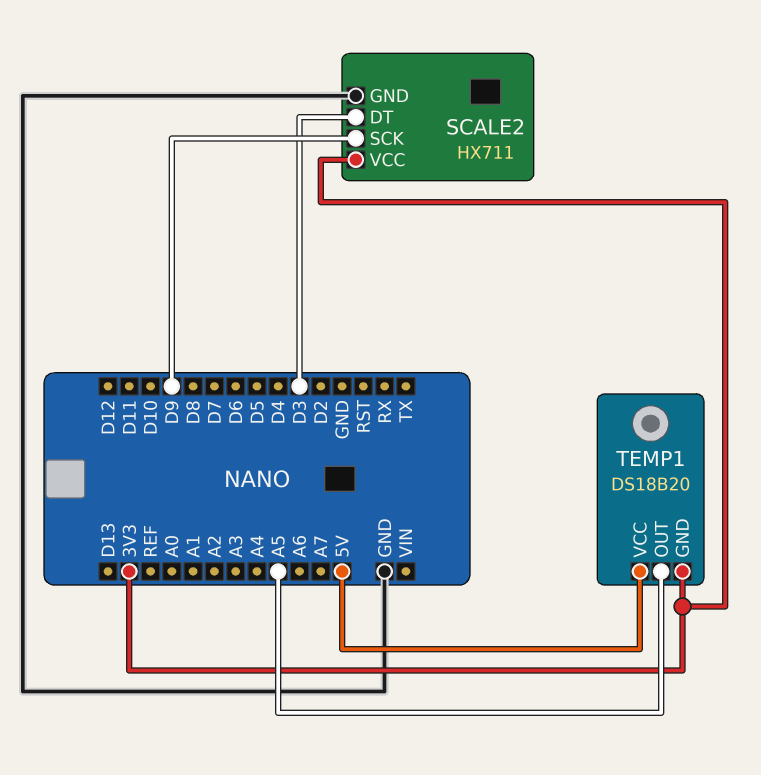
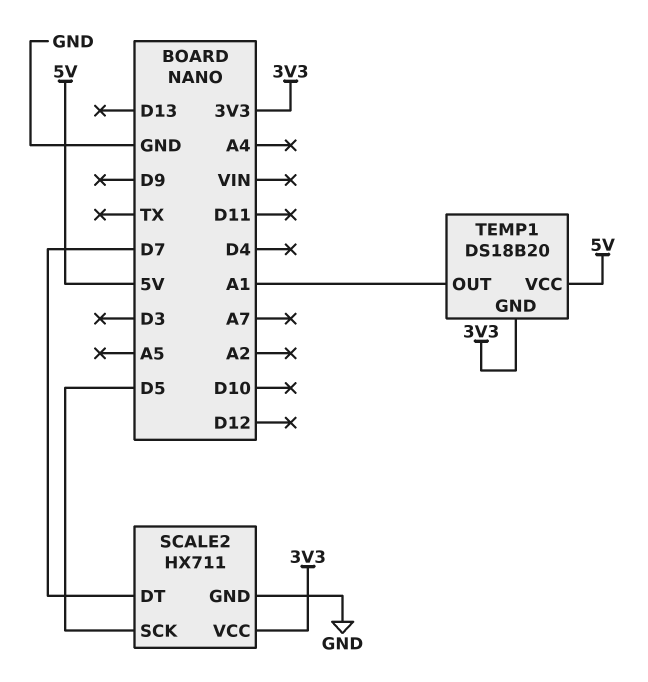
SCALE2 pin DT: D3 -> D7
SCALE2 pin SCK: D9 -> D5
TEMP1 pin OUT: A5 -> A1

